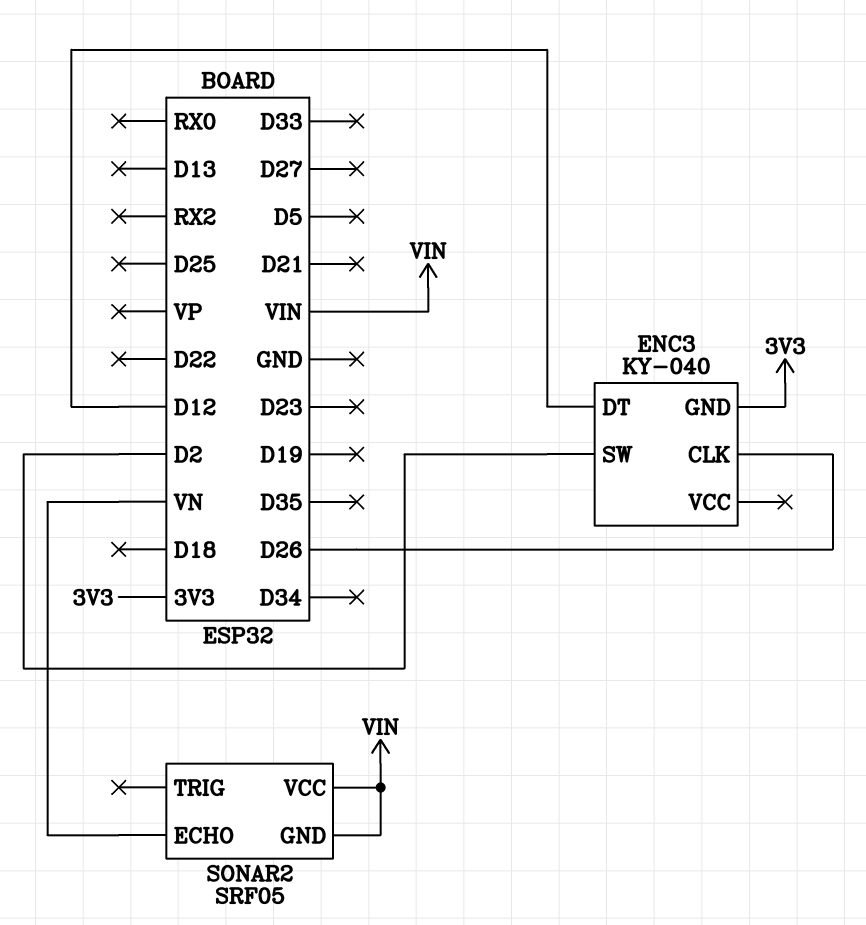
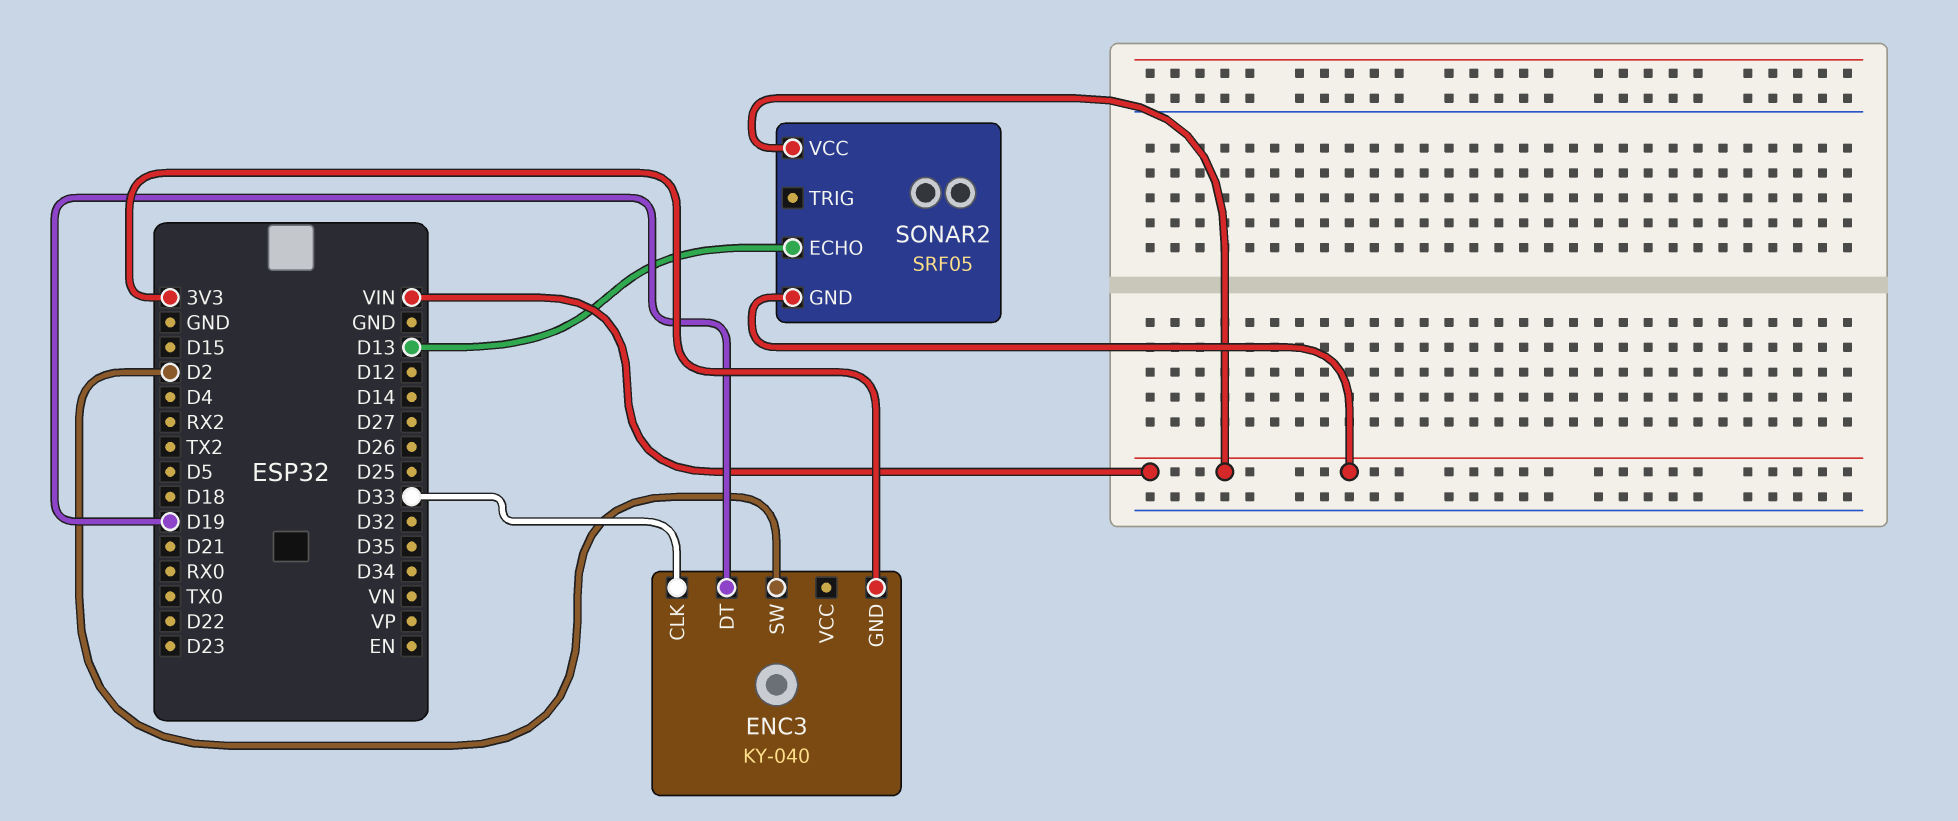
ENC3 pin CLK: D26 -> D33
ENC3 pin DT: D12 -> D19
SONAR2 pin ECHO: VN -> D13

